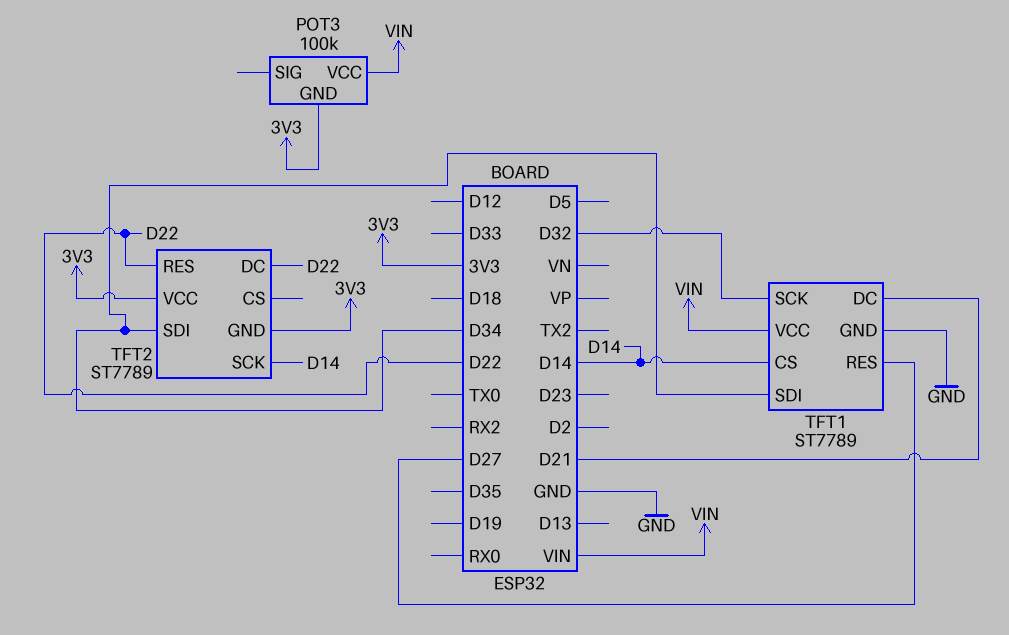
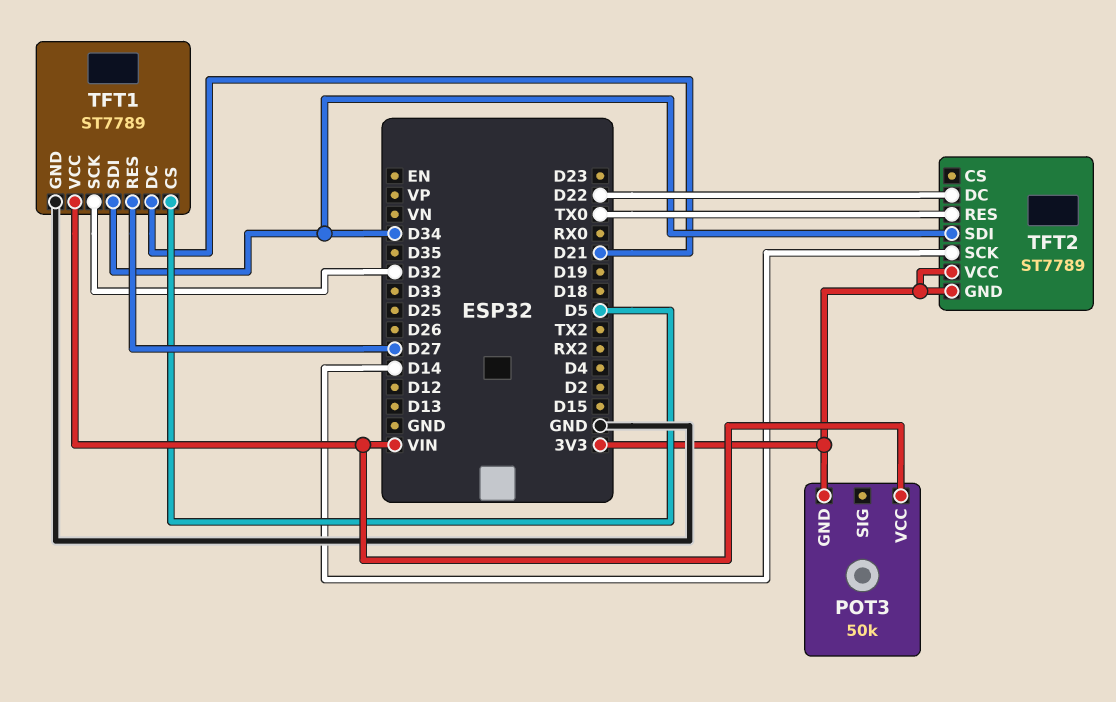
POT3: 100k -> 50k
TFT1 pin CS: D14 -> D5
TFT2 pin RES: D22 -> TX0

